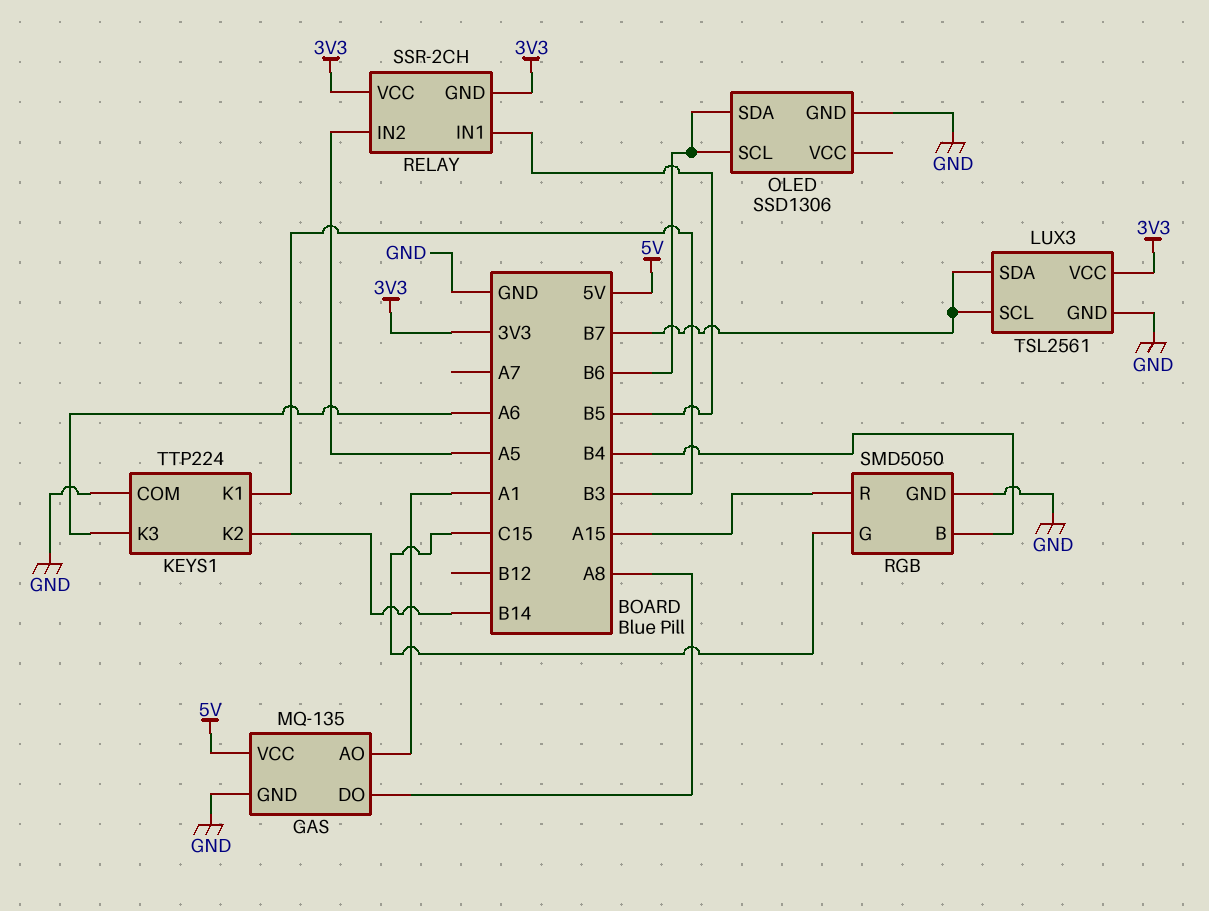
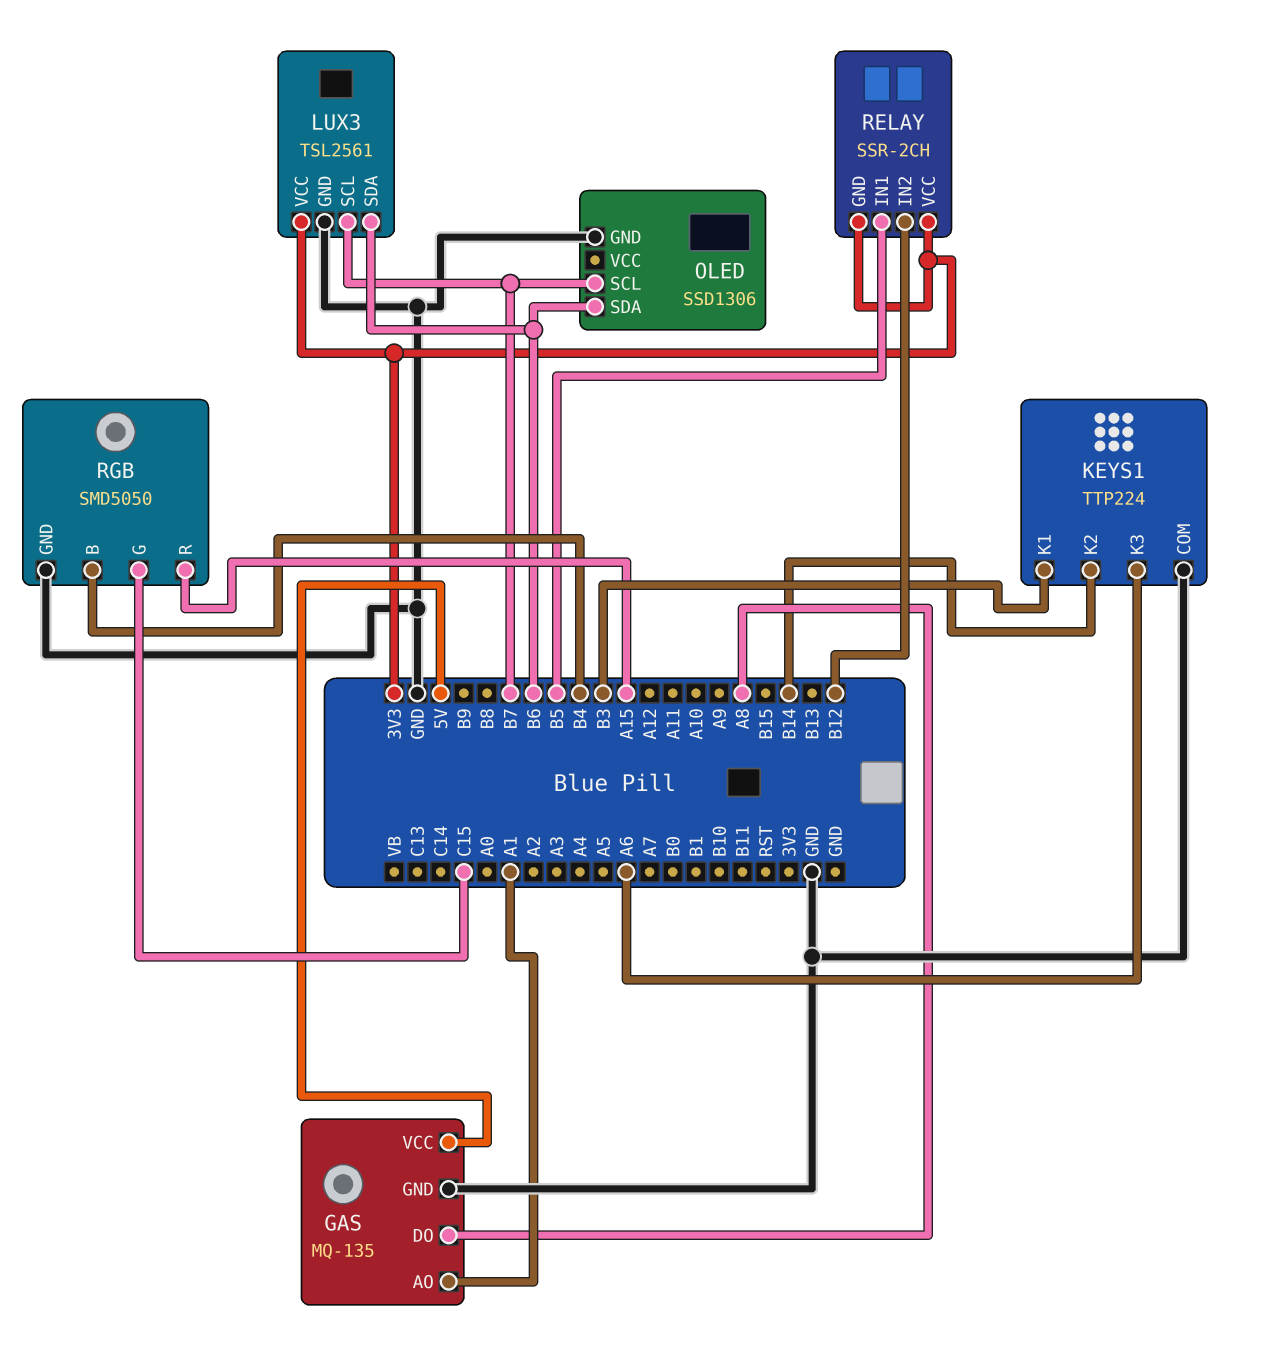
LUX3 pin SDA: B7 -> B6
OLED pin SCL: B6 -> B7
RELAY pin IN2: A5 -> B12

